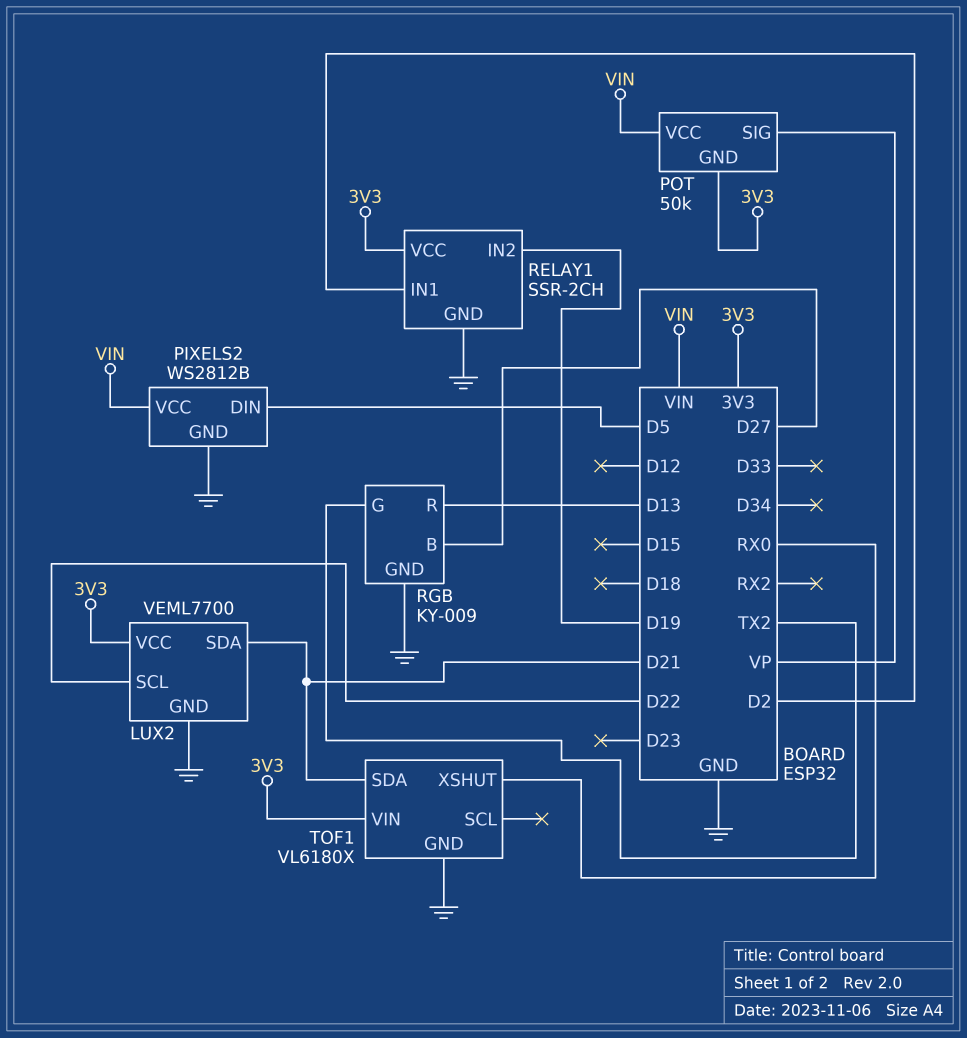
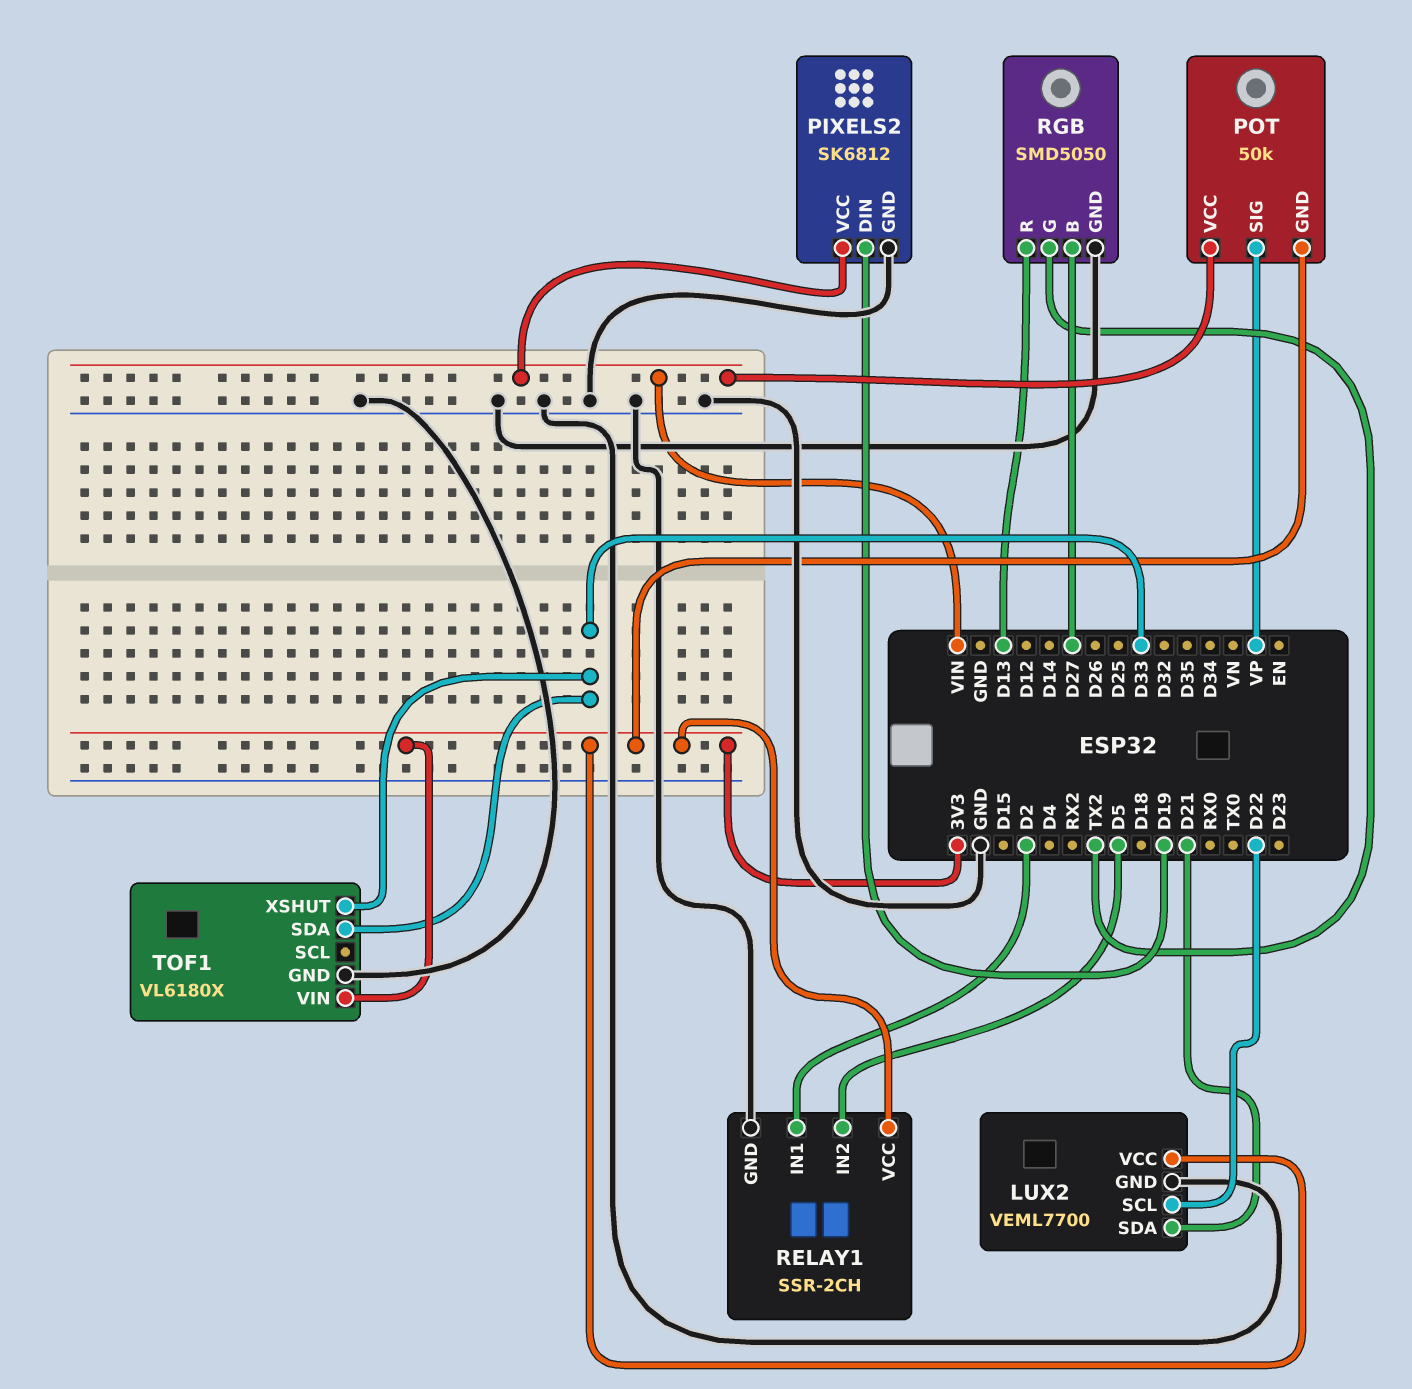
PIXELS2: WS2812B -> SK6812
PIXELS2 pin DIN: D5 -> D19
RELAY1 pin IN2: D19 -> D5
RGB: KY-009 -> SMD5050
TOF1 pin SDA: D21 -> D33
TOF1 pin XSHUT: RX0 -> D33

